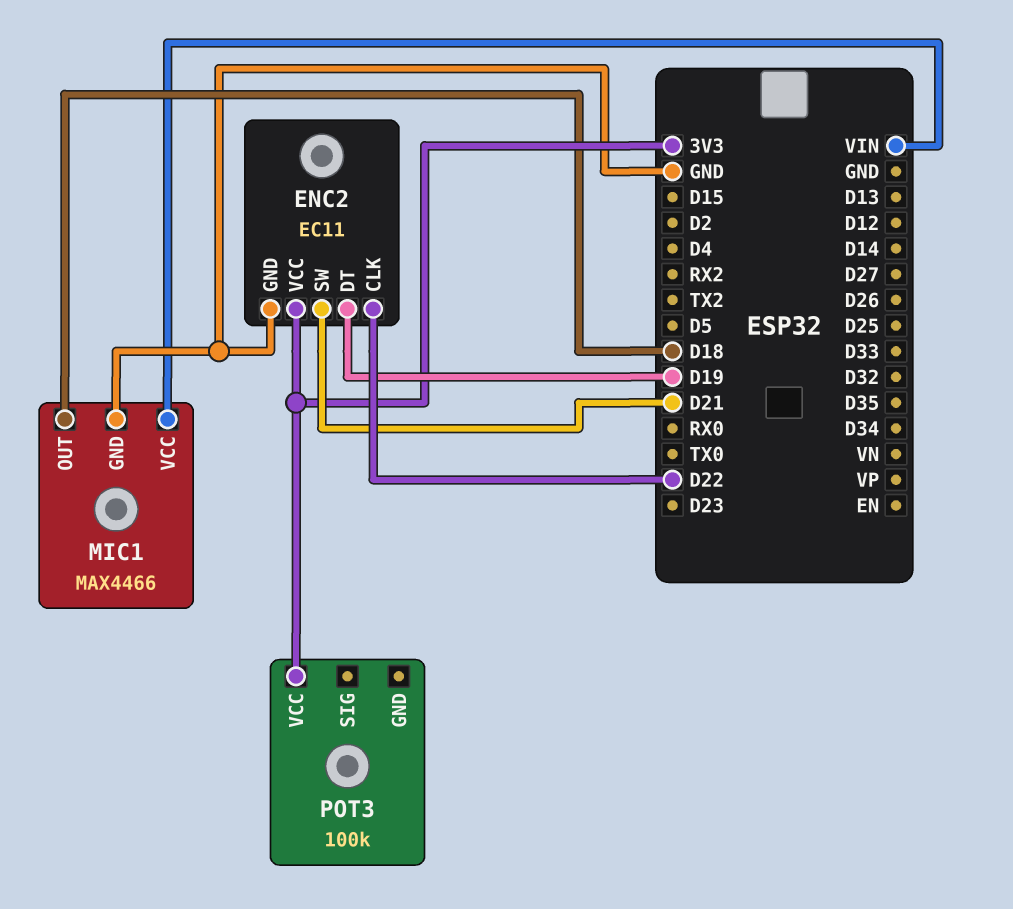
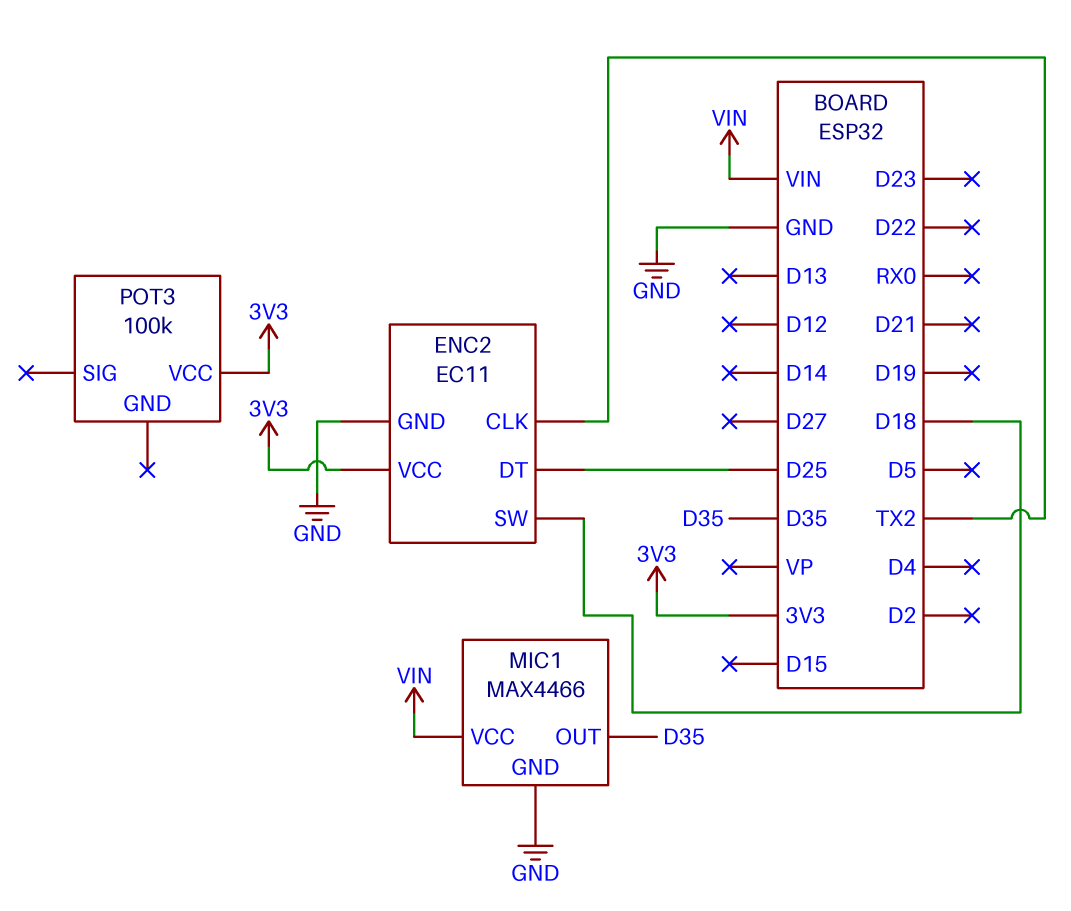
ENC2 pin CLK: D22 -> TX2
ENC2 pin DT: D19 -> D25
ENC2 pin SW: D21 -> D18
MIC1 pin OUT: D18 -> D35

